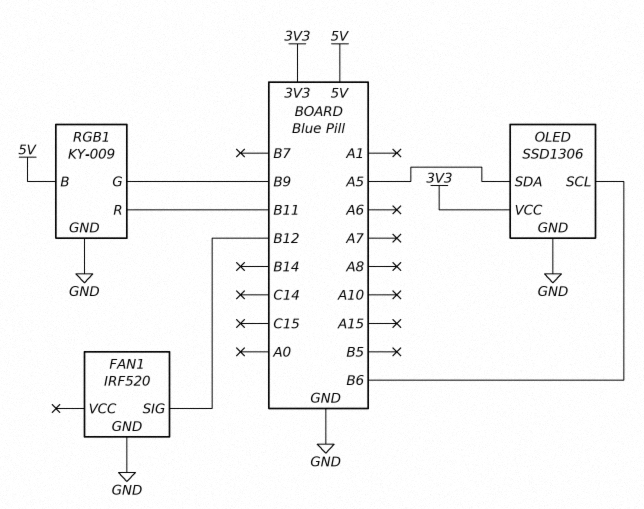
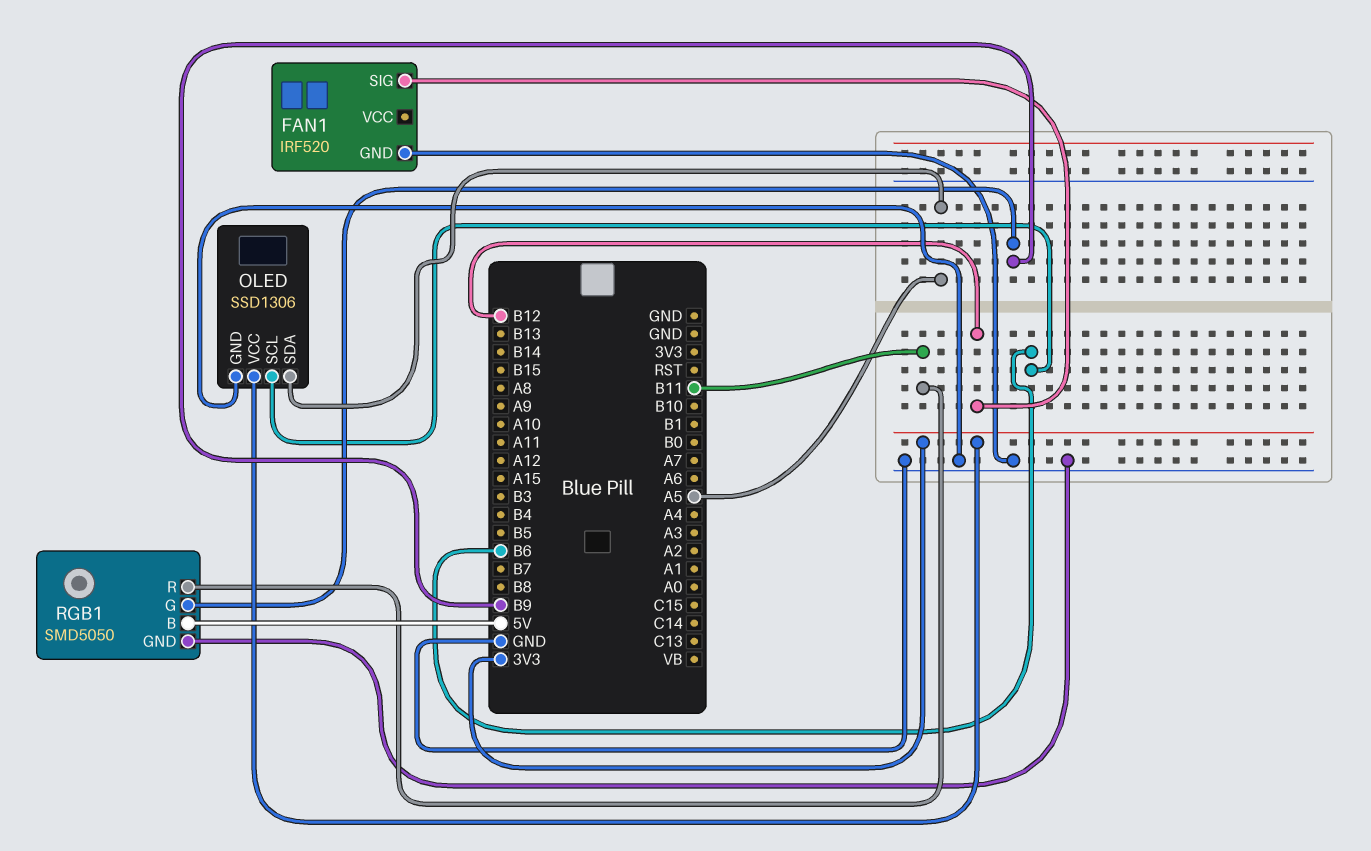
RGB1: KY-009 -> SMD5050

